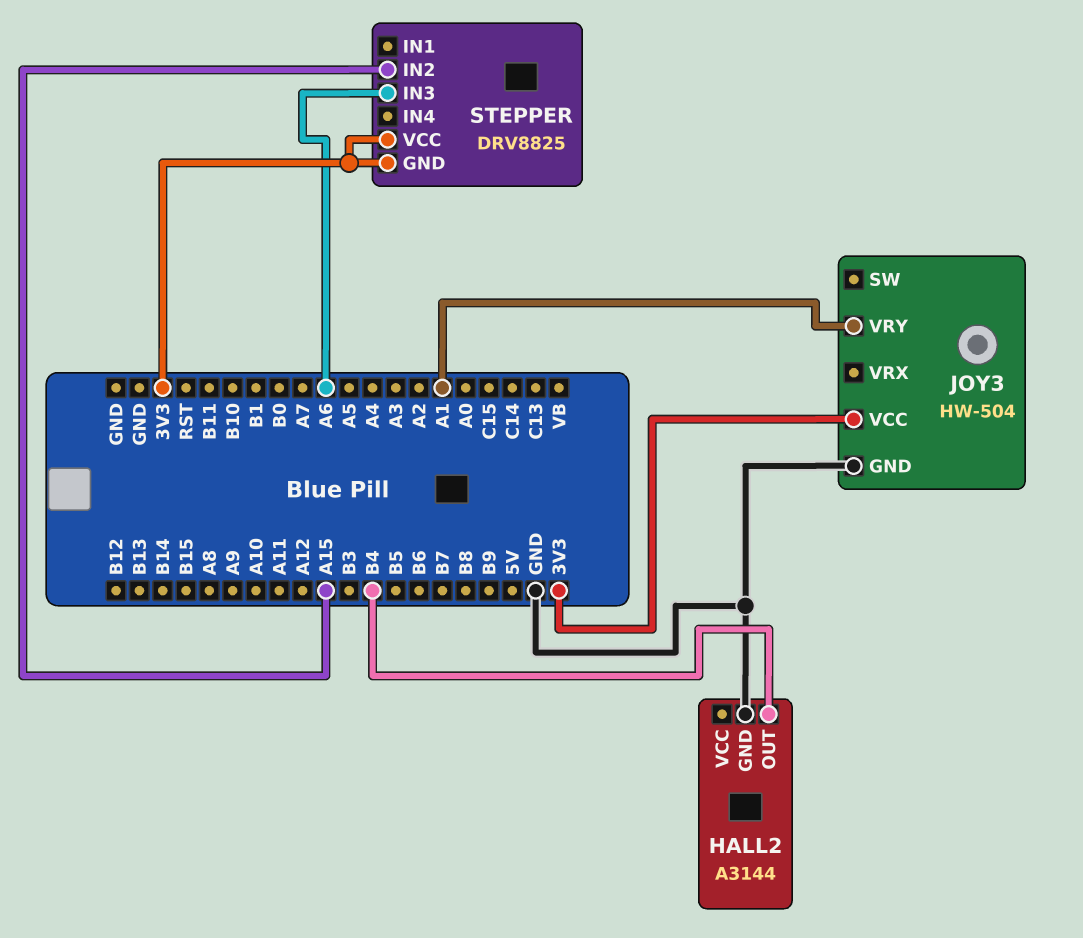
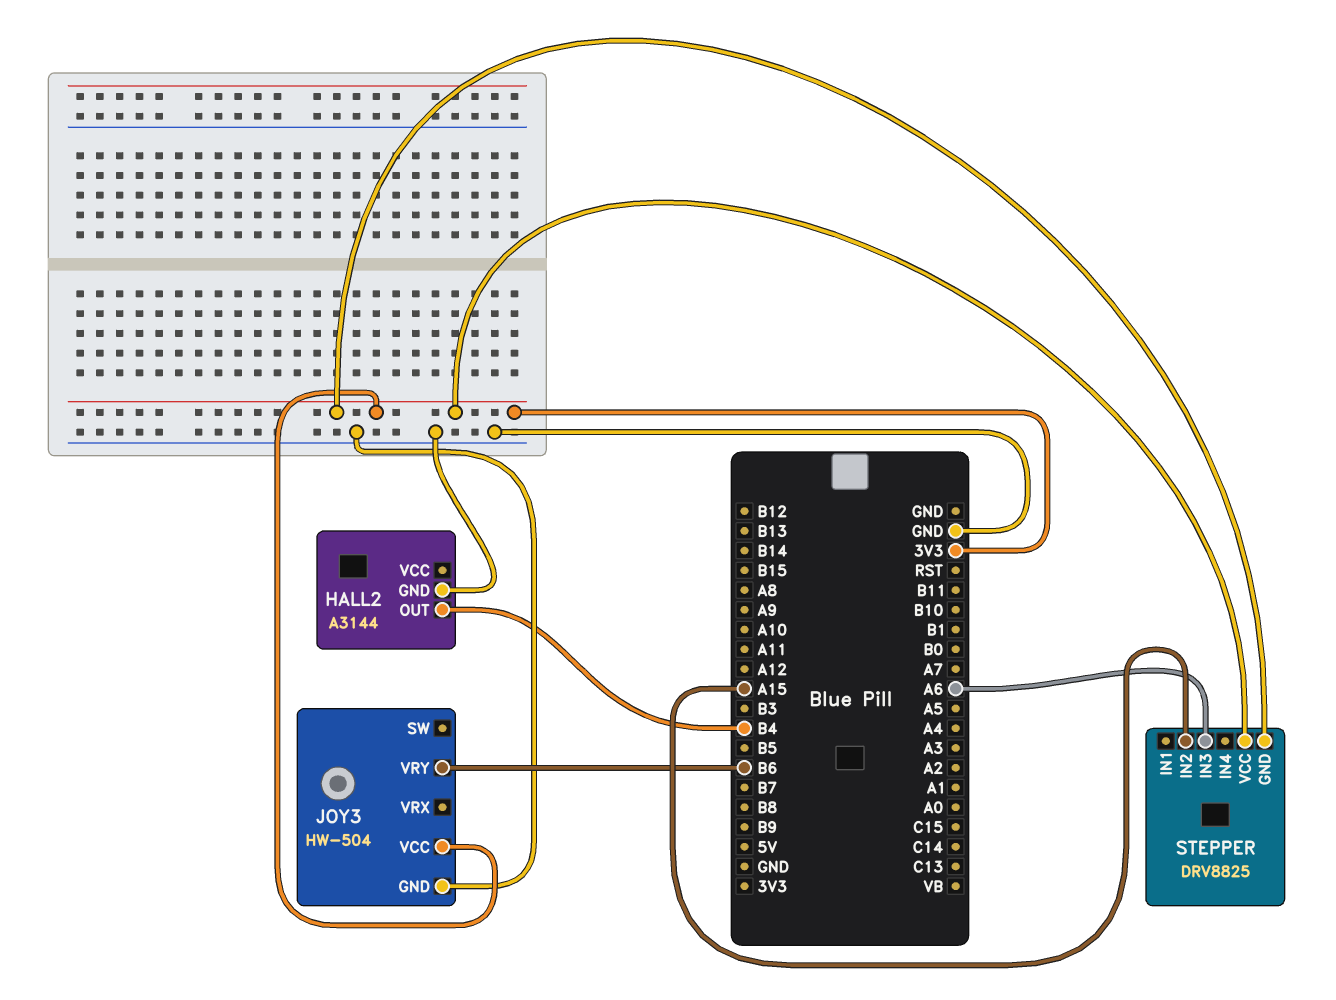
JOY3 pin VRY: A1 -> B6

